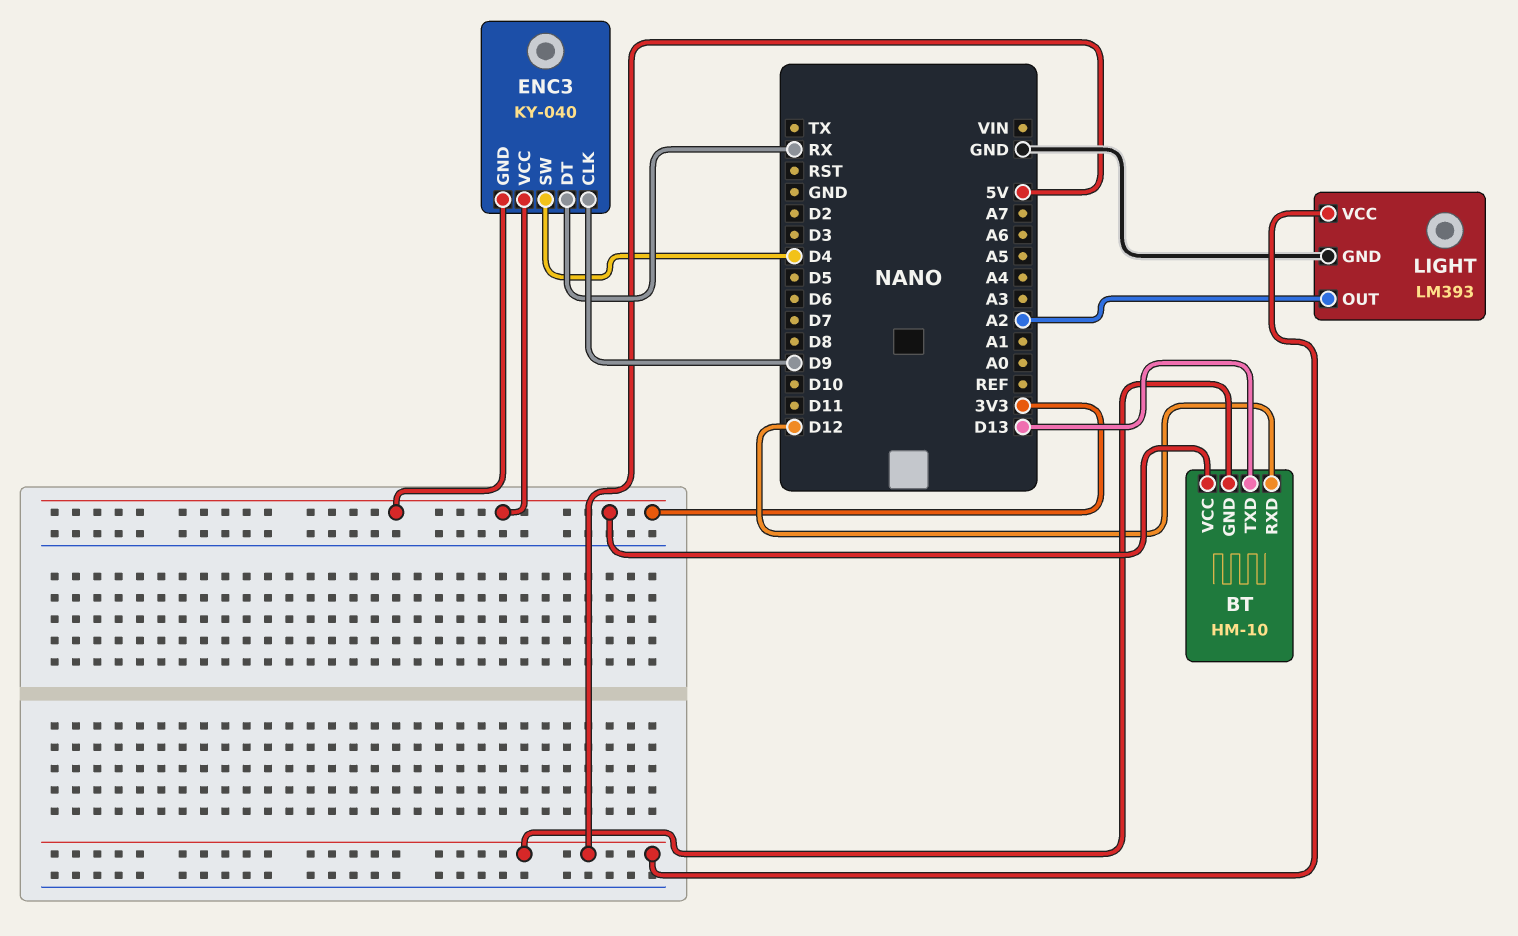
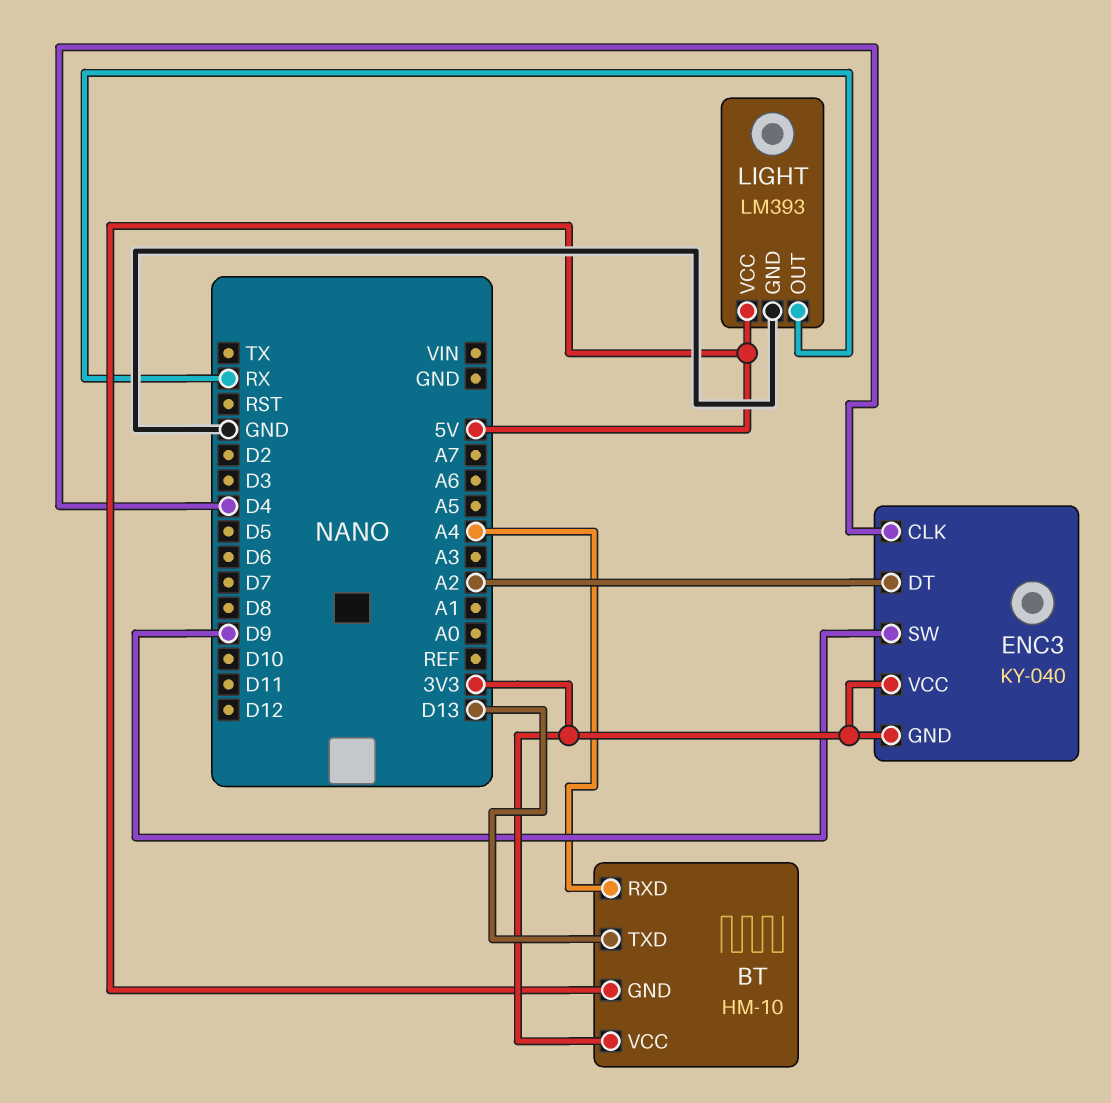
BT pin RXD: D12 -> A4
ENC3 pin CLK: D9 -> D4
ENC3 pin DT: RX -> A2
ENC3 pin SW: D4 -> D9
LIGHT pin OUT: A2 -> RX

